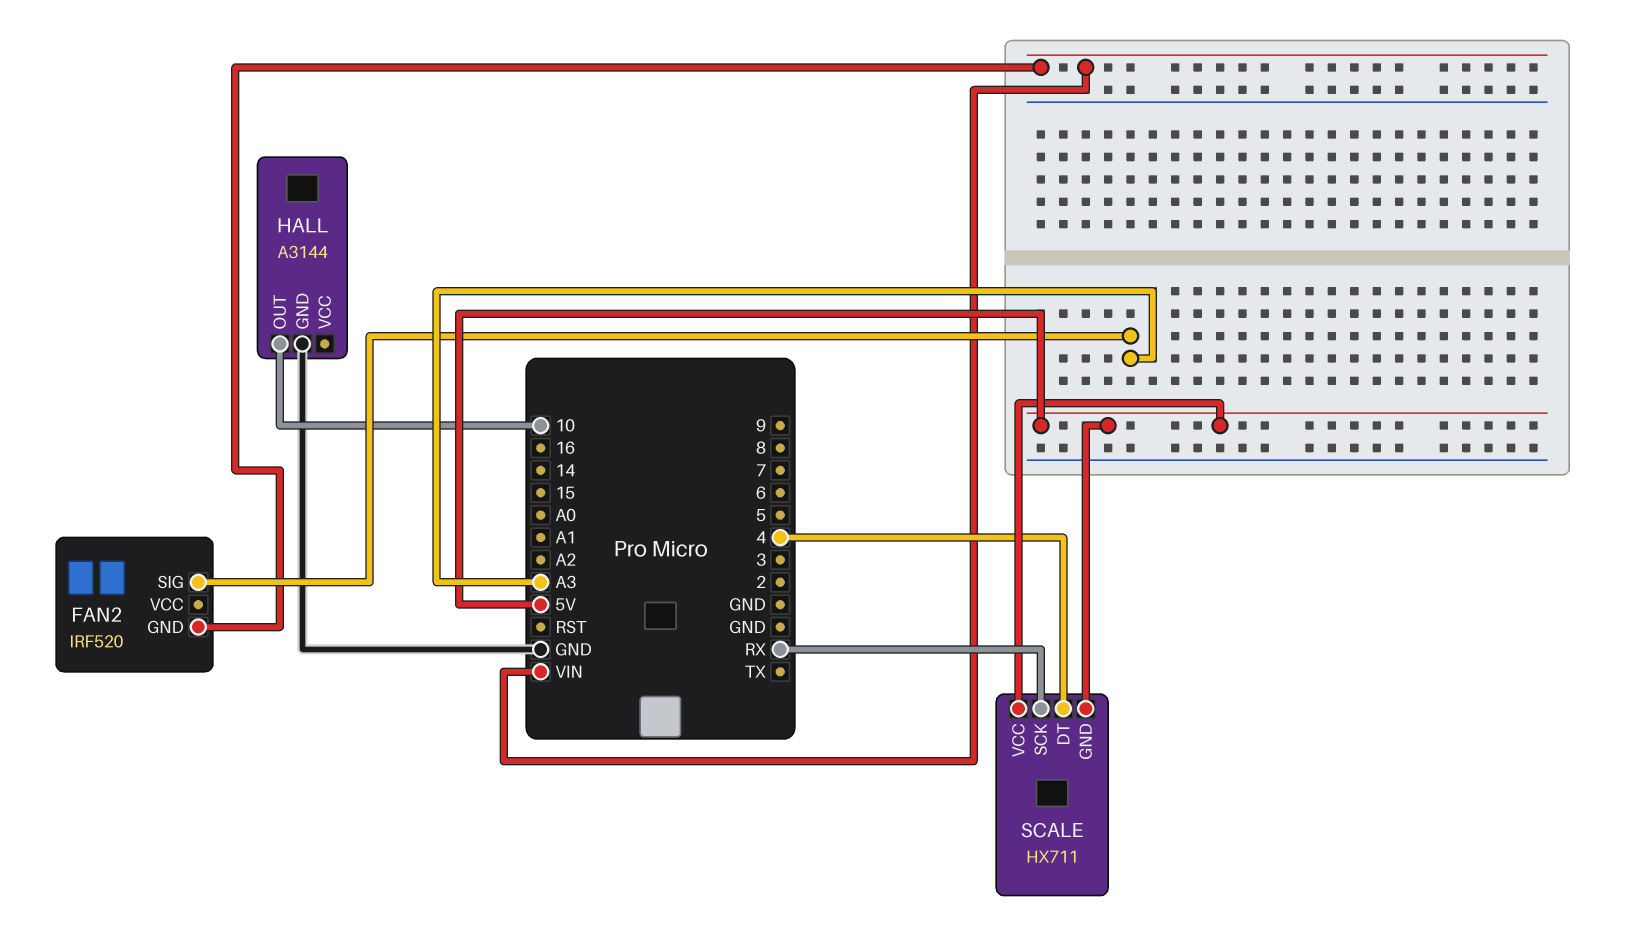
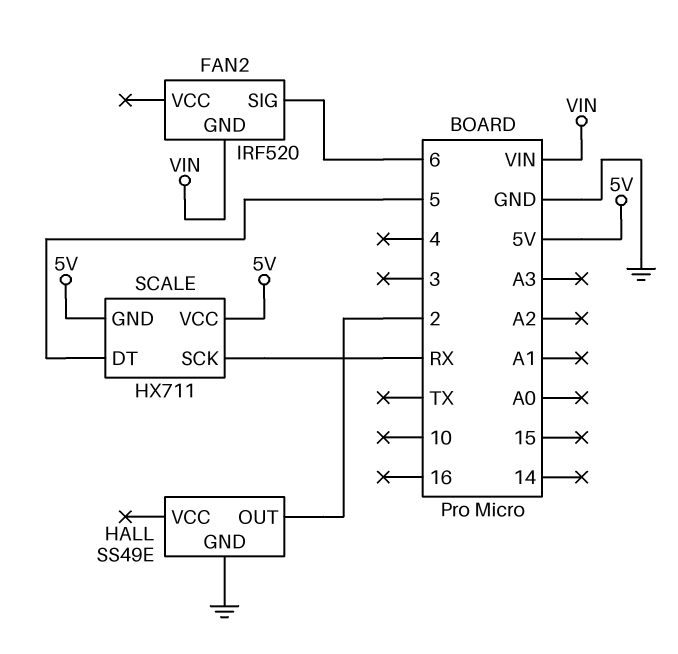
FAN2 pin SIG: A3 -> 6
HALL: A3144 -> SS49E
HALL pin OUT: 10 -> 2
SCALE pin DT: 4 -> 5

